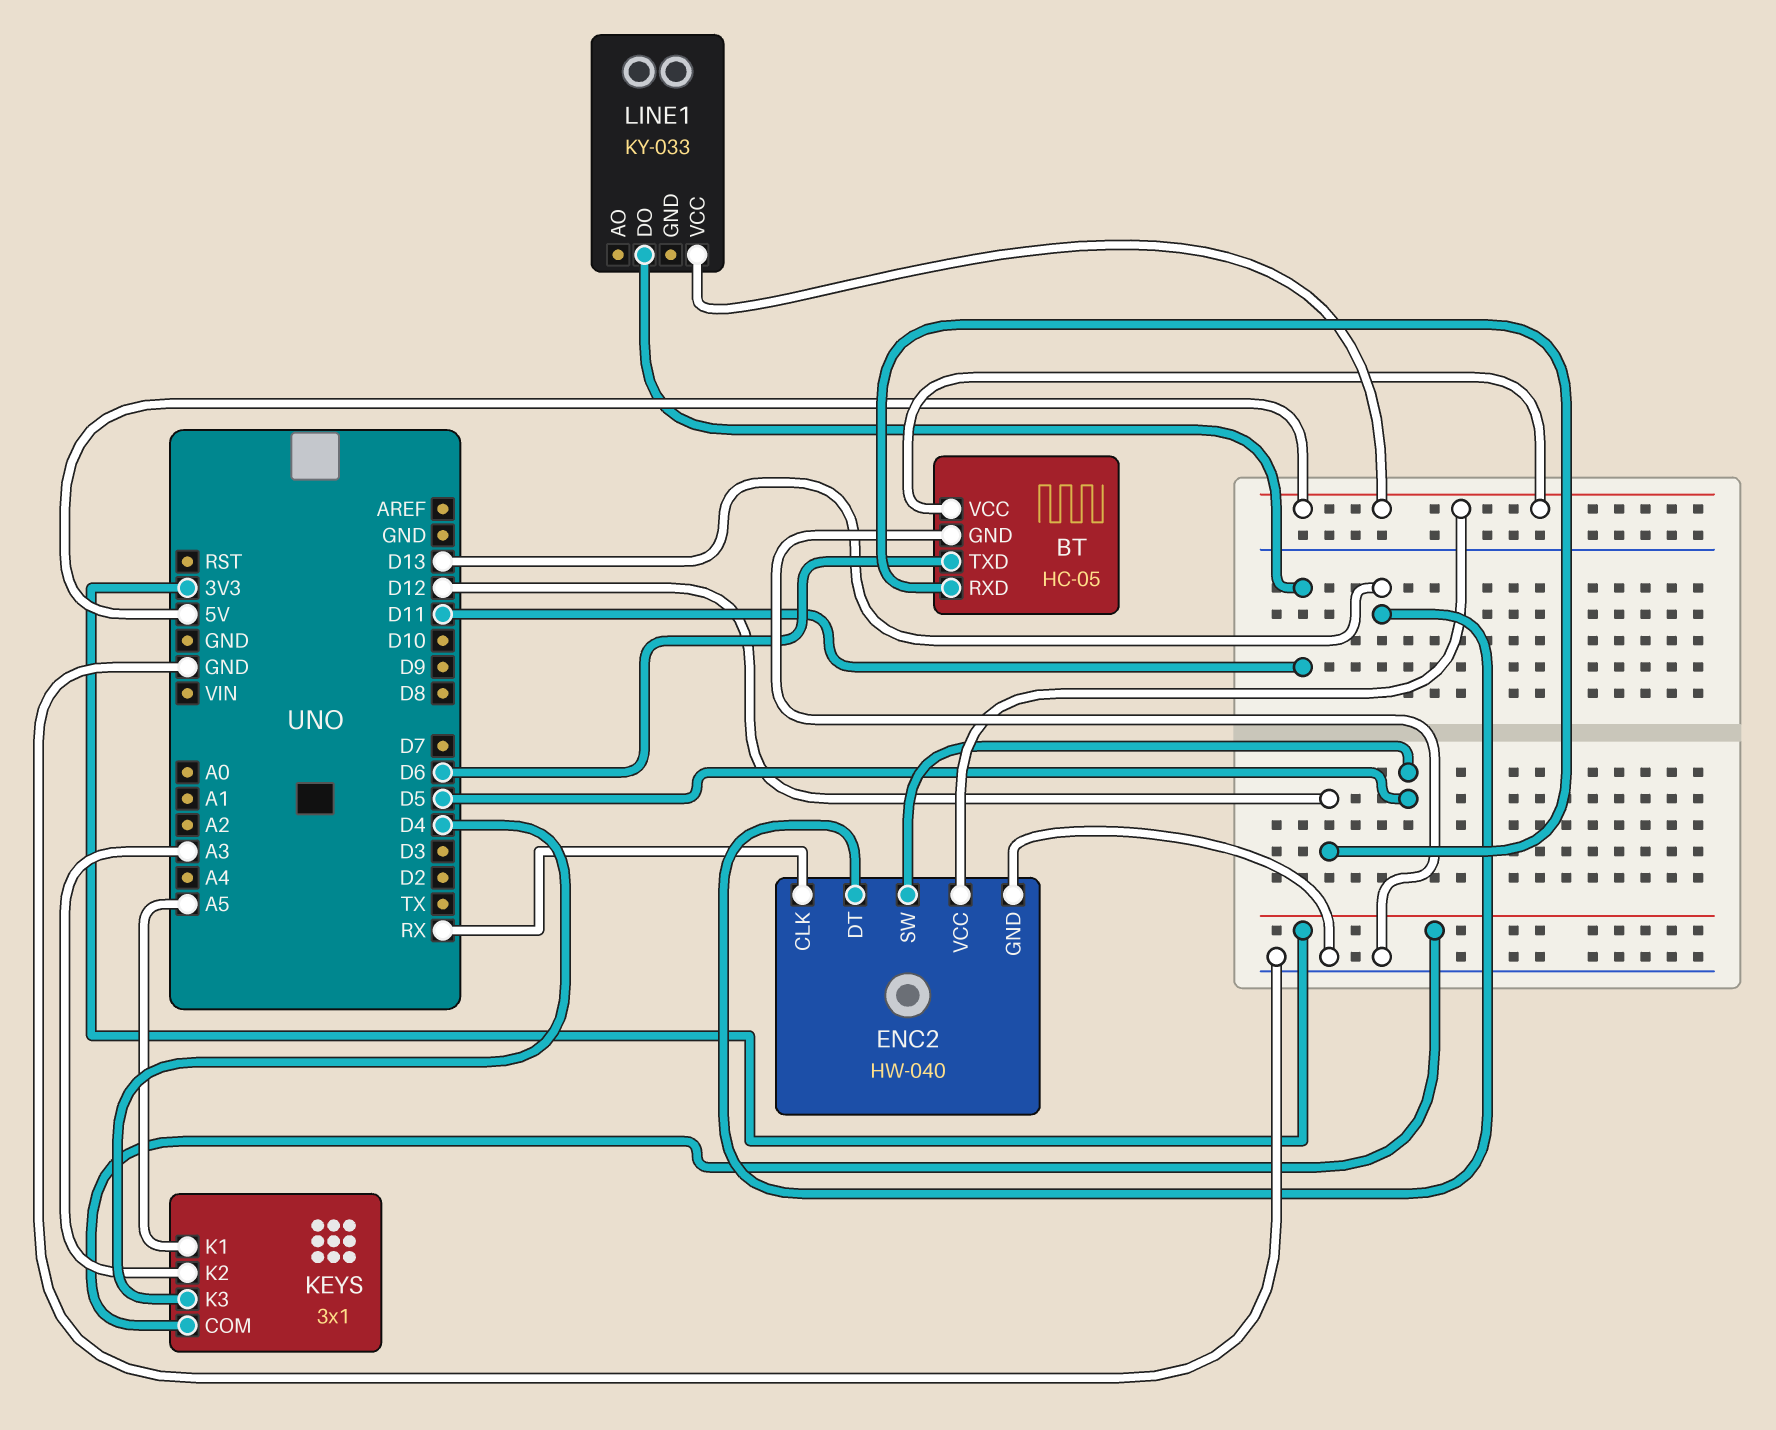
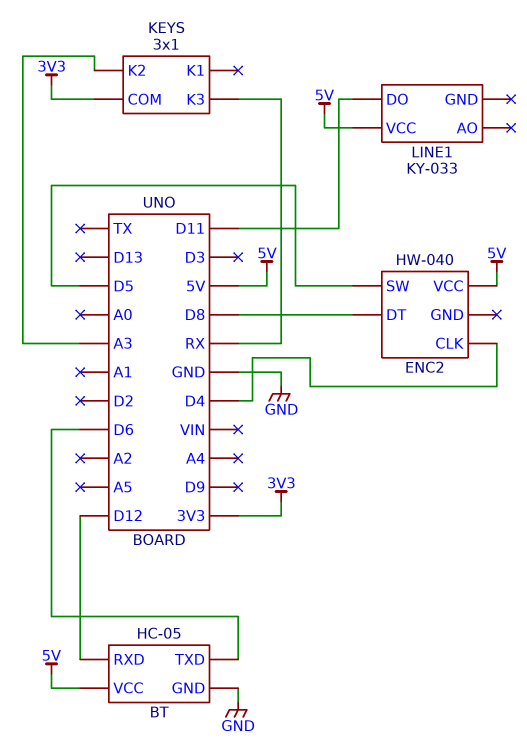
ENC2 pin CLK: RX -> D4
ENC2 pin DT: D13 -> D8
ENC2 pin GND: GND -> none
KEYS pin K1: A5 -> none
KEYS pin K3: D4 -> RX

